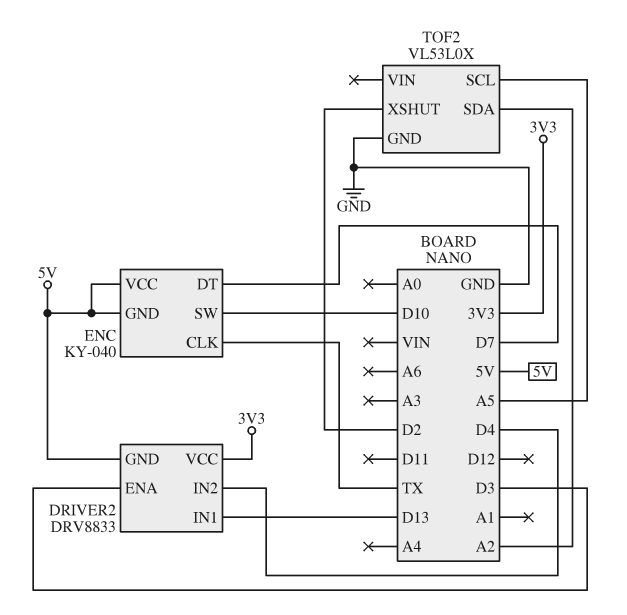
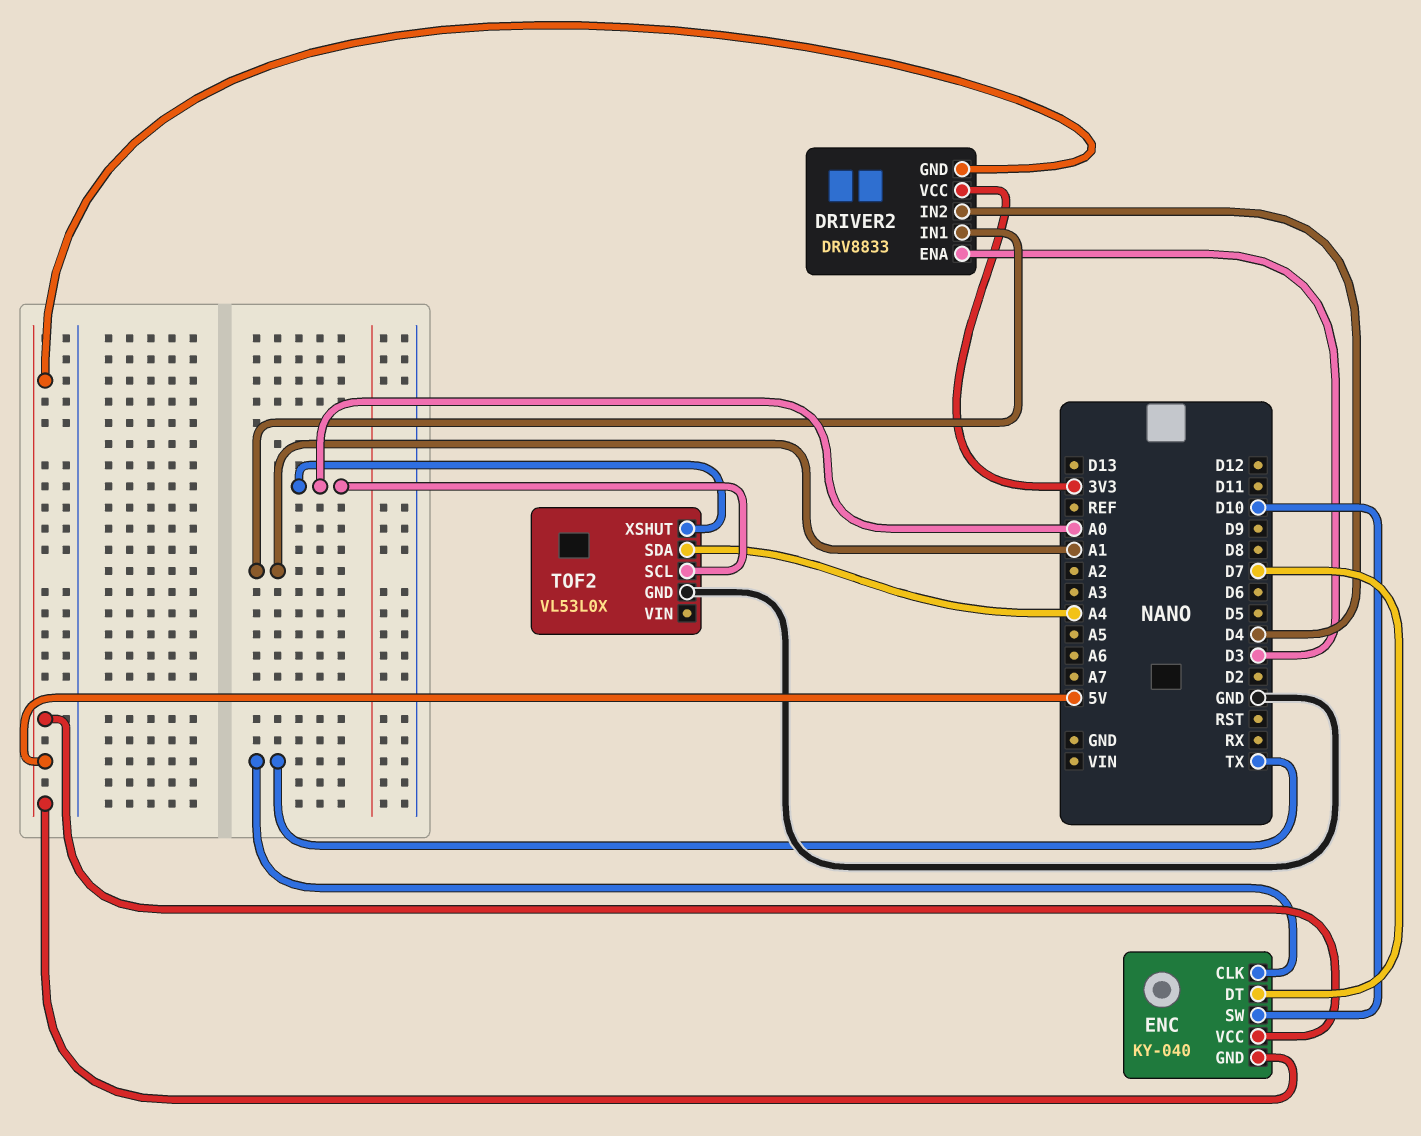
DRIVER2 pin IN1: D13 -> A1
TOF2 pin SCL: A5 -> A0
TOF2 pin SDA: A2 -> A4
TOF2 pin XSHUT: D2 -> A0

